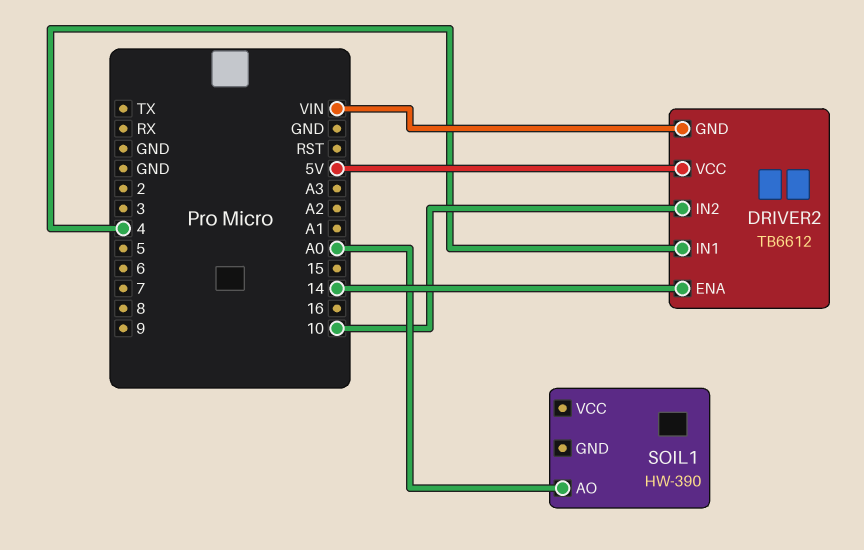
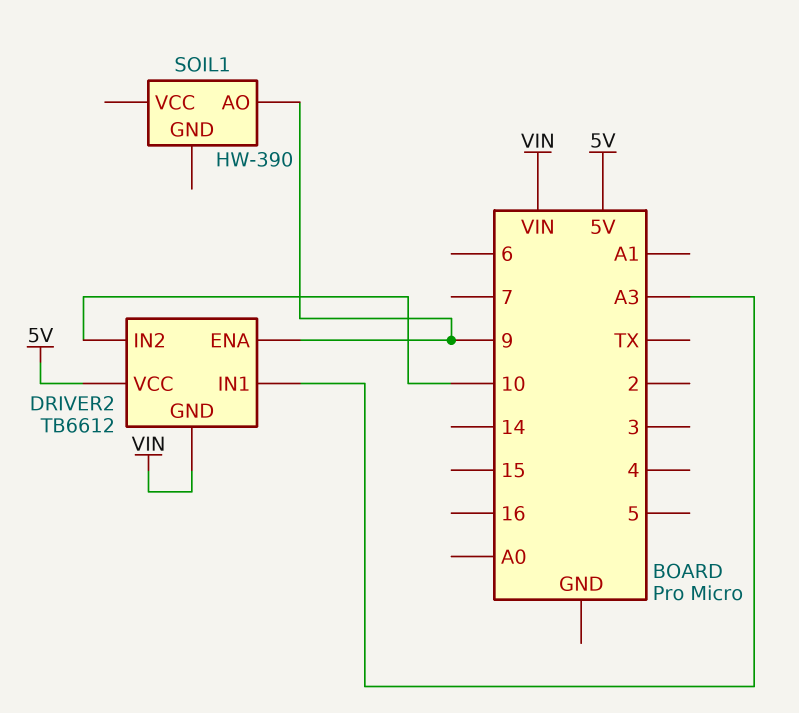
DRIVER2 pin ENA: 14 -> 9
DRIVER2 pin IN1: 4 -> A3
SOIL1 pin AO: A0 -> 9

